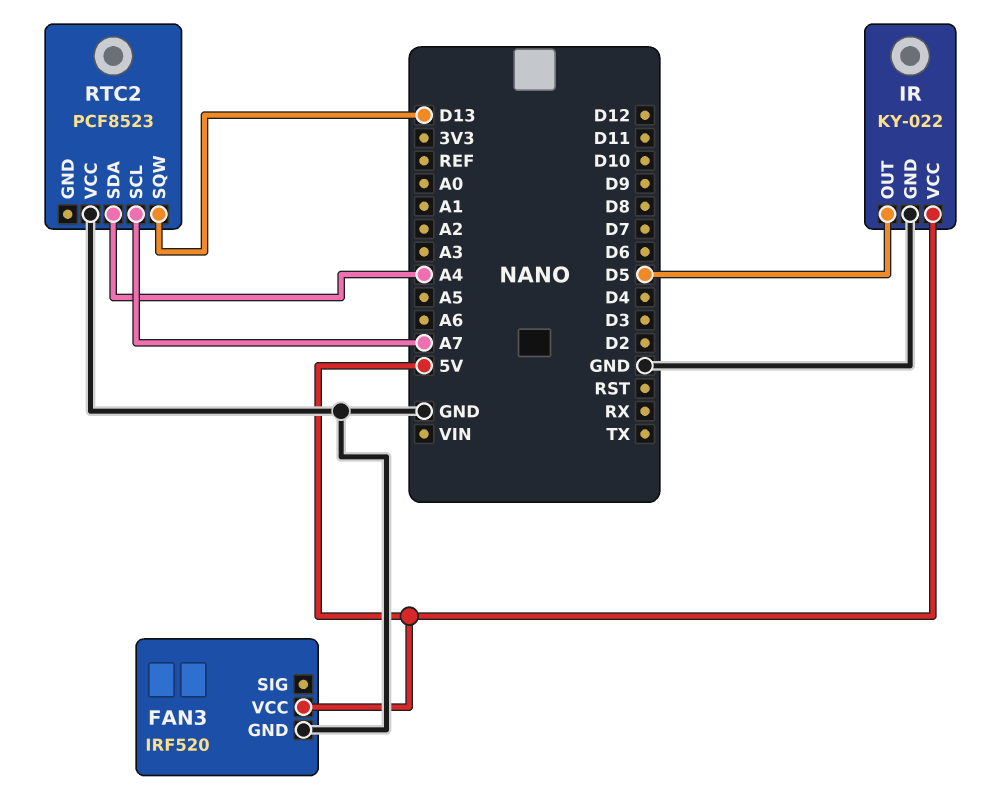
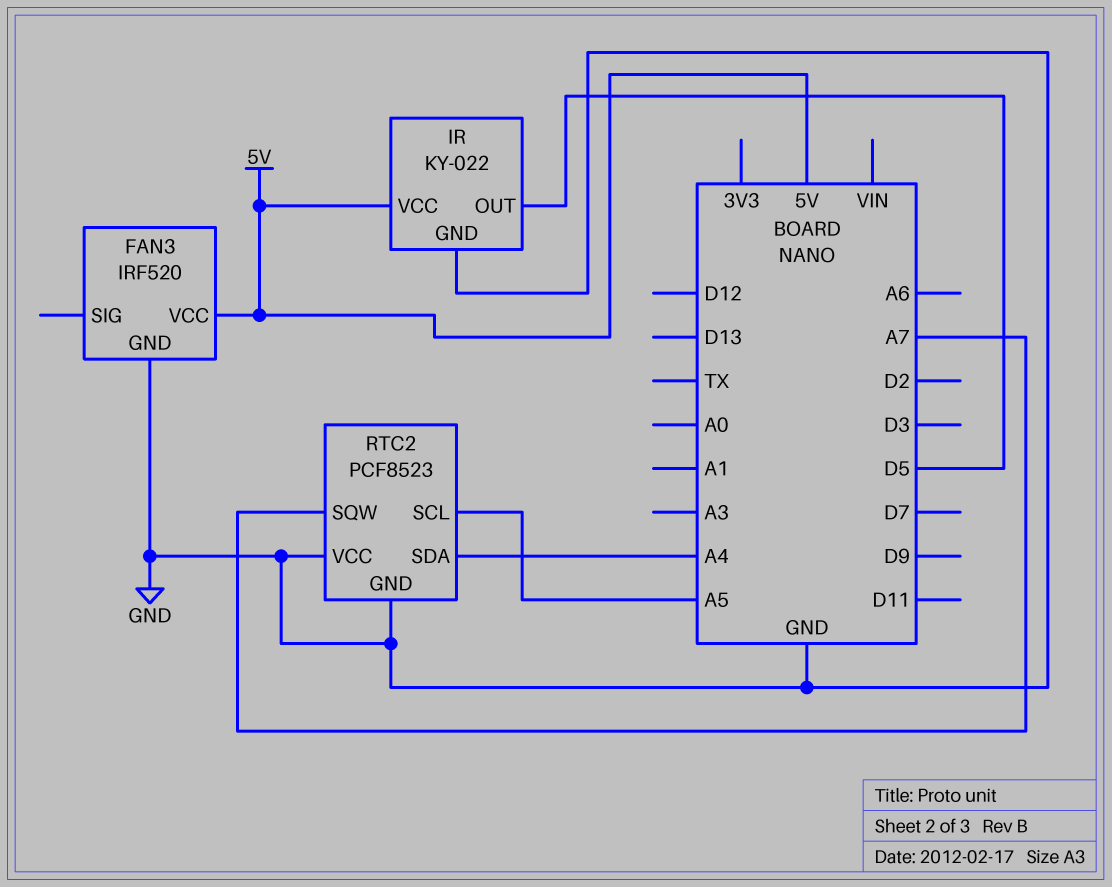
RTC2 pin GND: none -> GND
RTC2 pin SCL: A7 -> A5
RTC2 pin SQW: D13 -> A7

